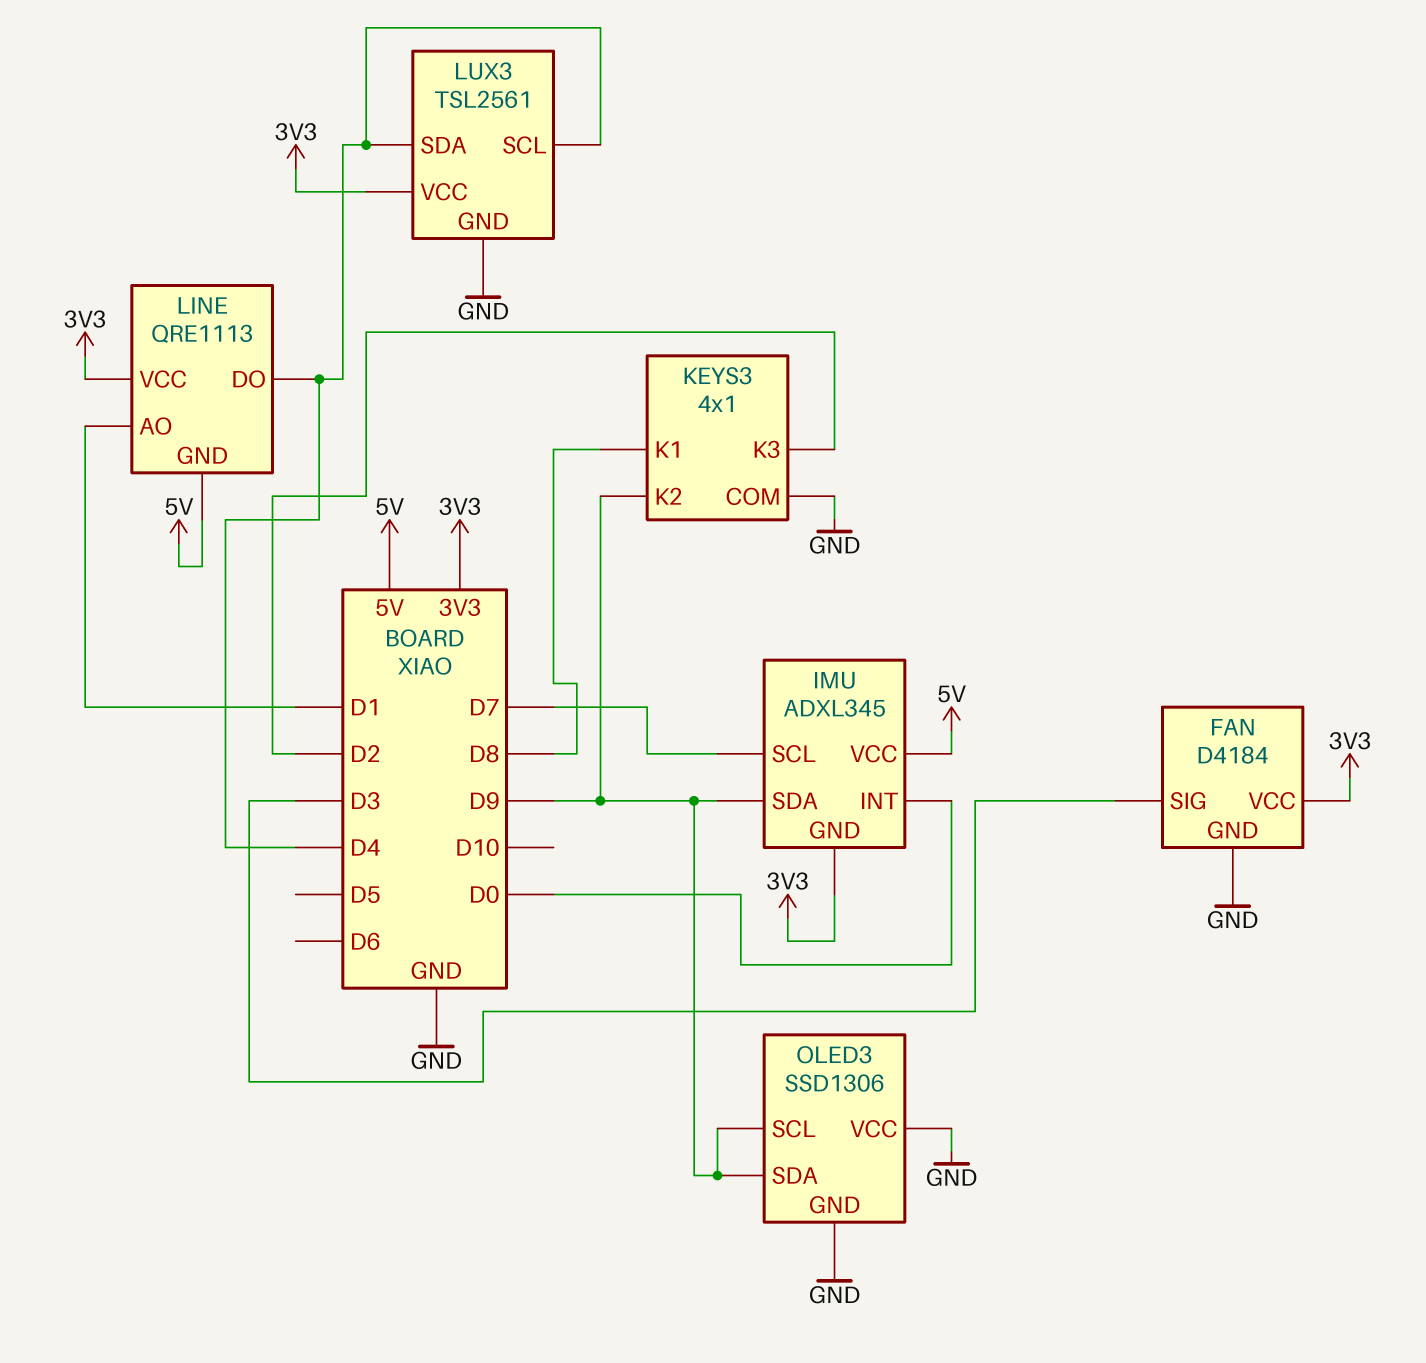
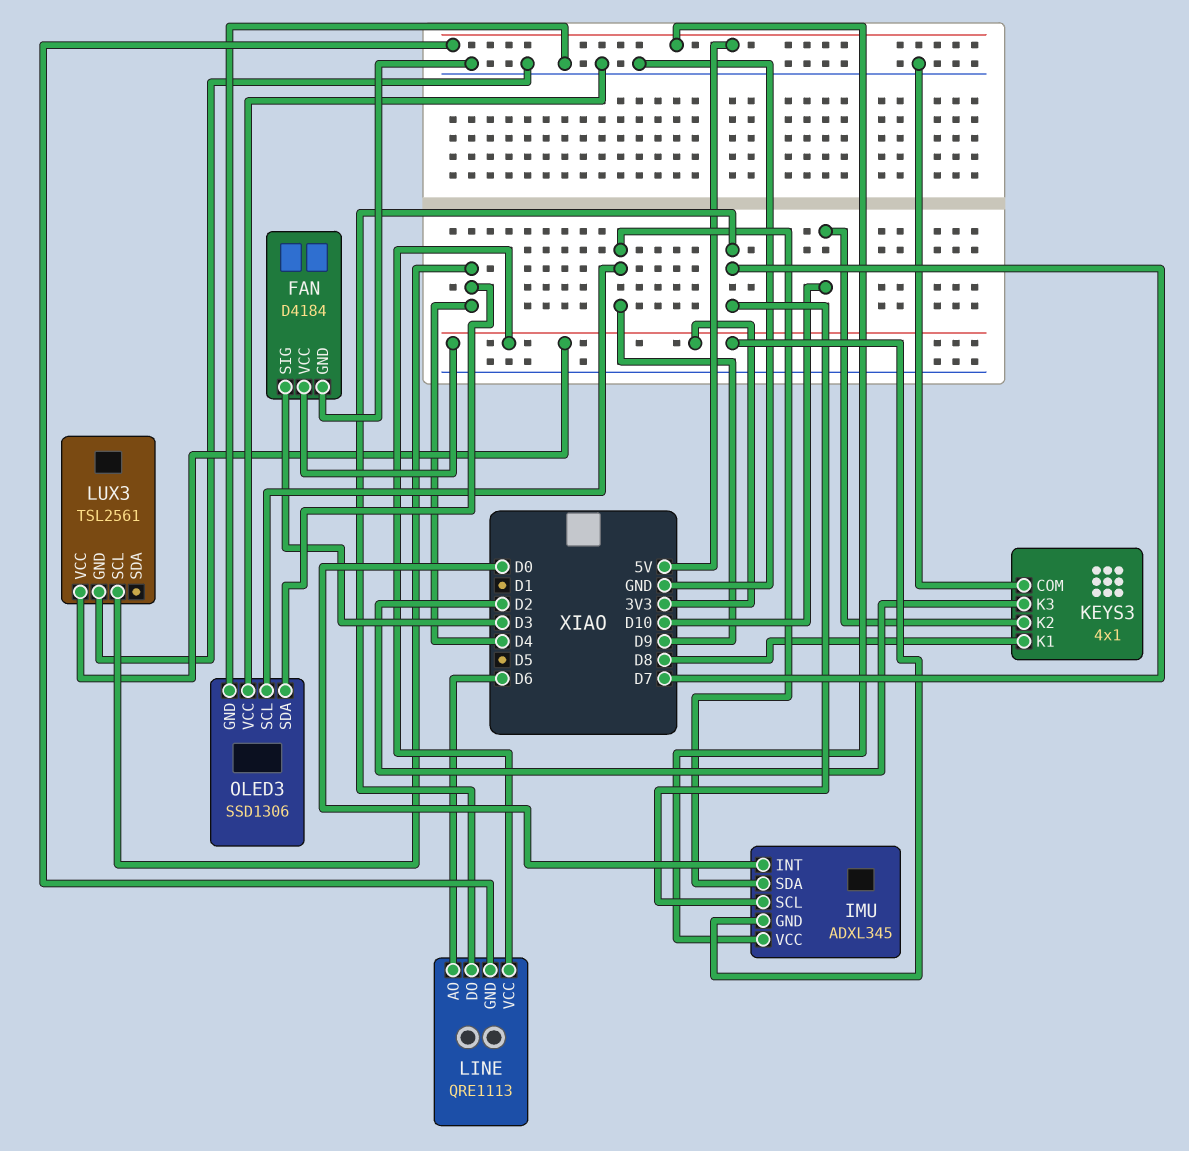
KEYS3 pin K2: D9 -> D10
LINE pin AO: D1 -> D6
LINE pin DO: D4 -> D7
LUX3 pin SDA: D4 -> none
OLED3 pin SDA: D9 -> D4

